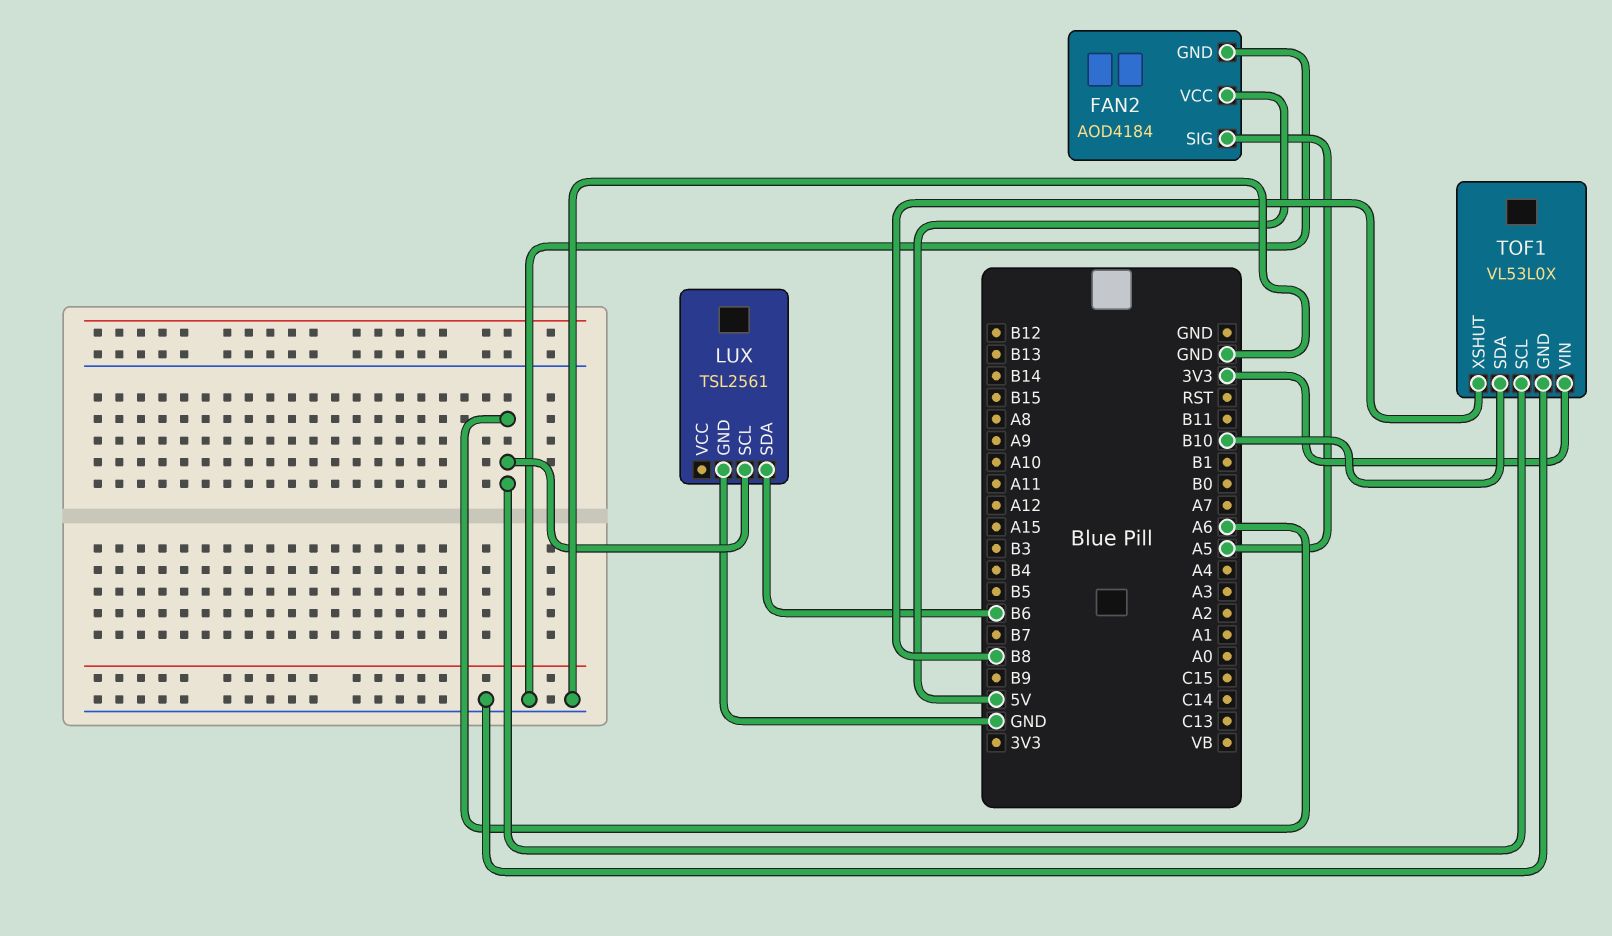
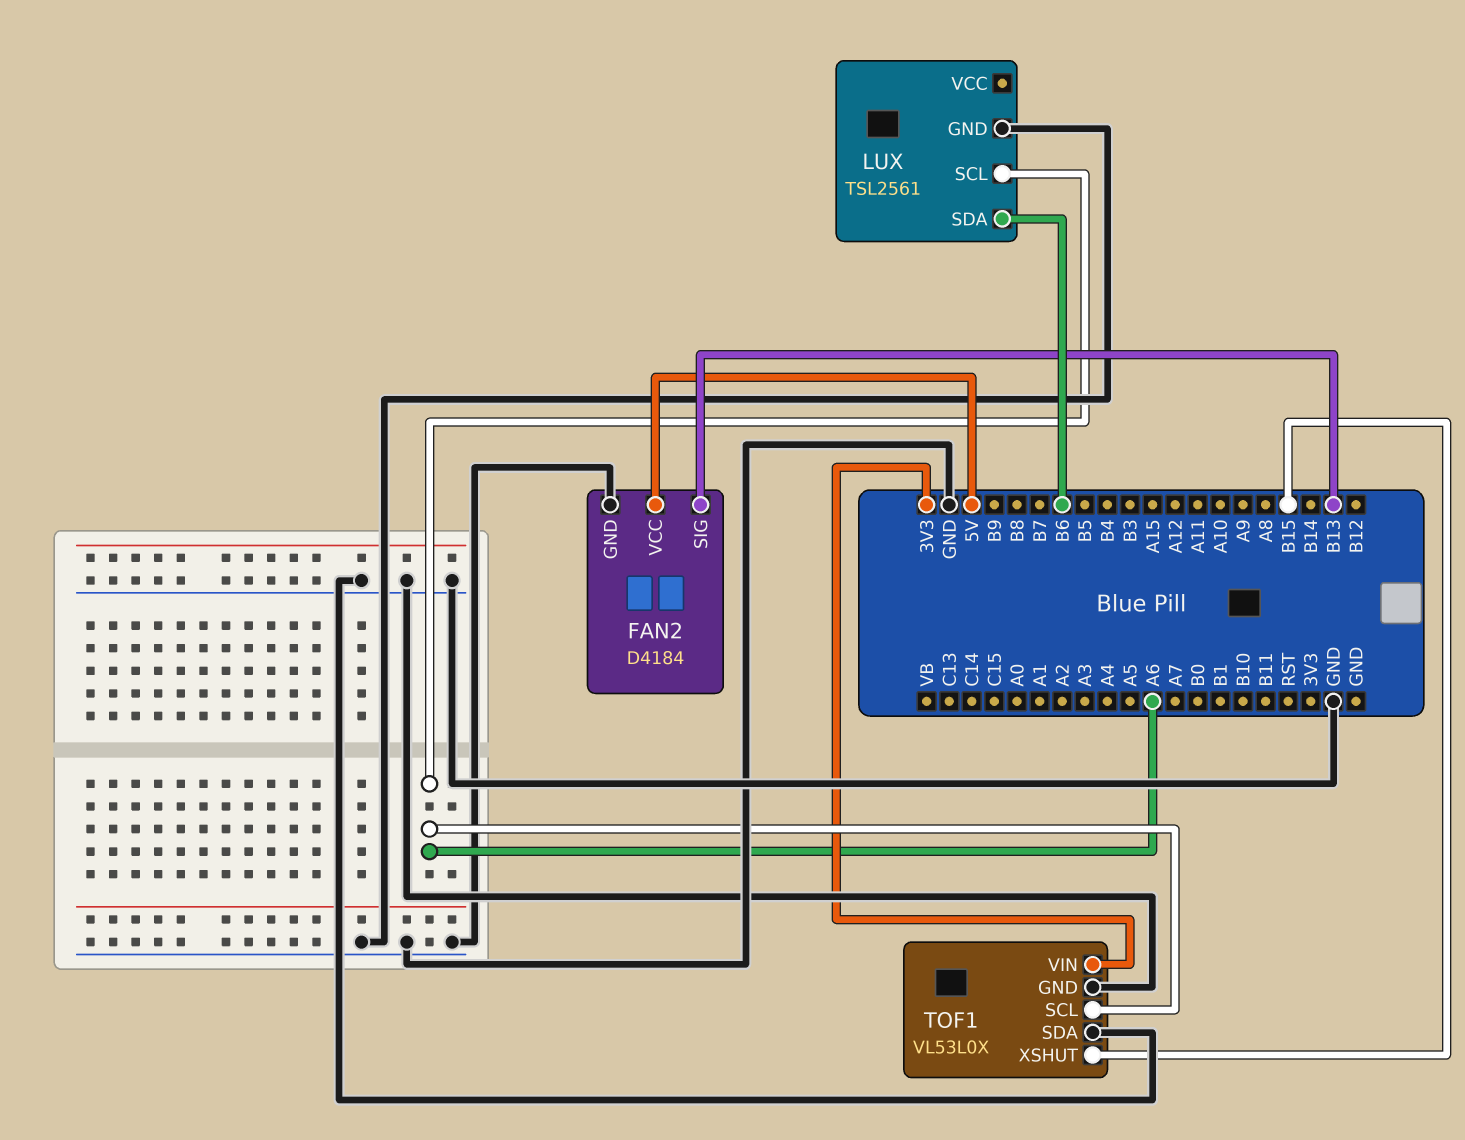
FAN2: AOD4184 -> D4184
FAN2 pin SIG: A5 -> B13
TOF1 pin SDA: B10 -> GND
TOF1 pin XSHUT: B8 -> B15

